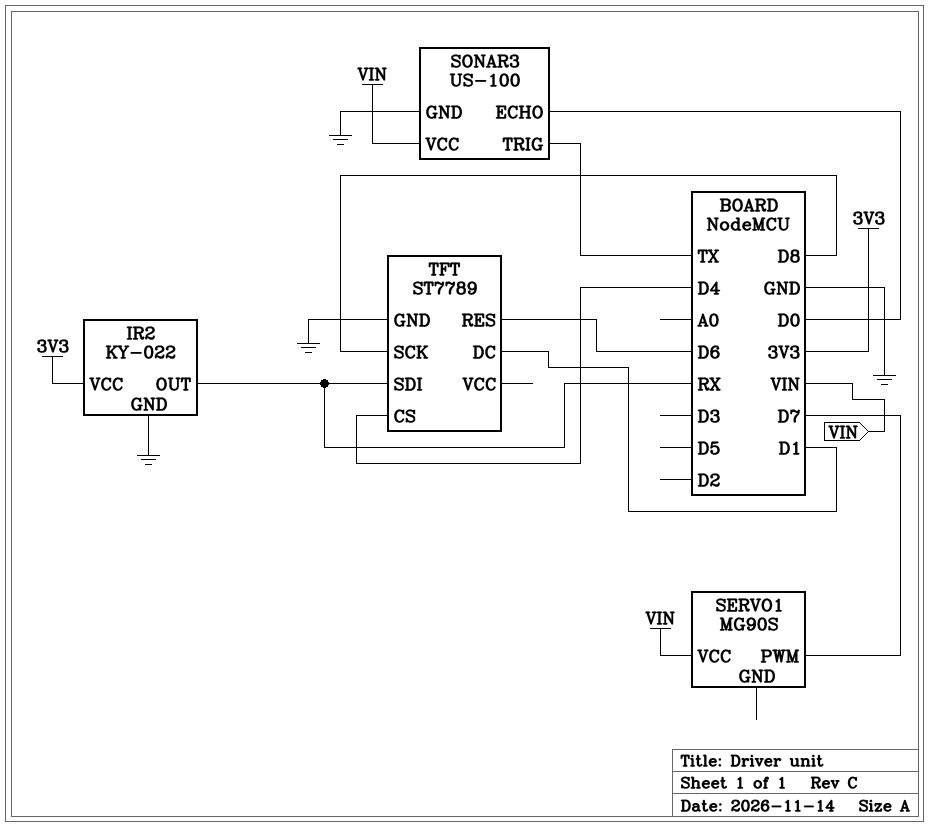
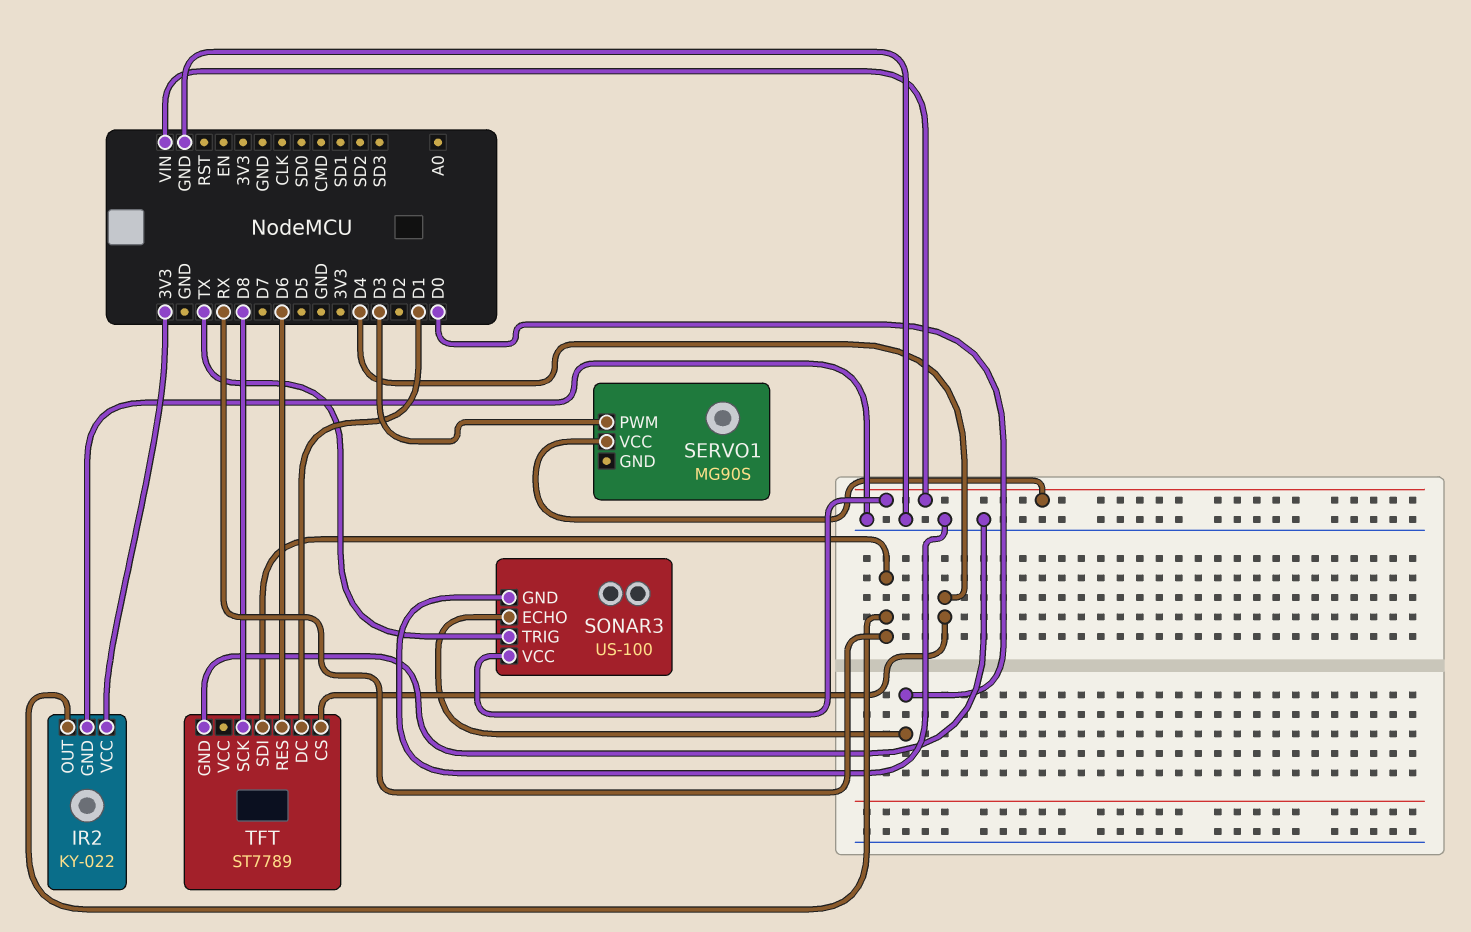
SERVO1 pin PWM: D7 -> D3

